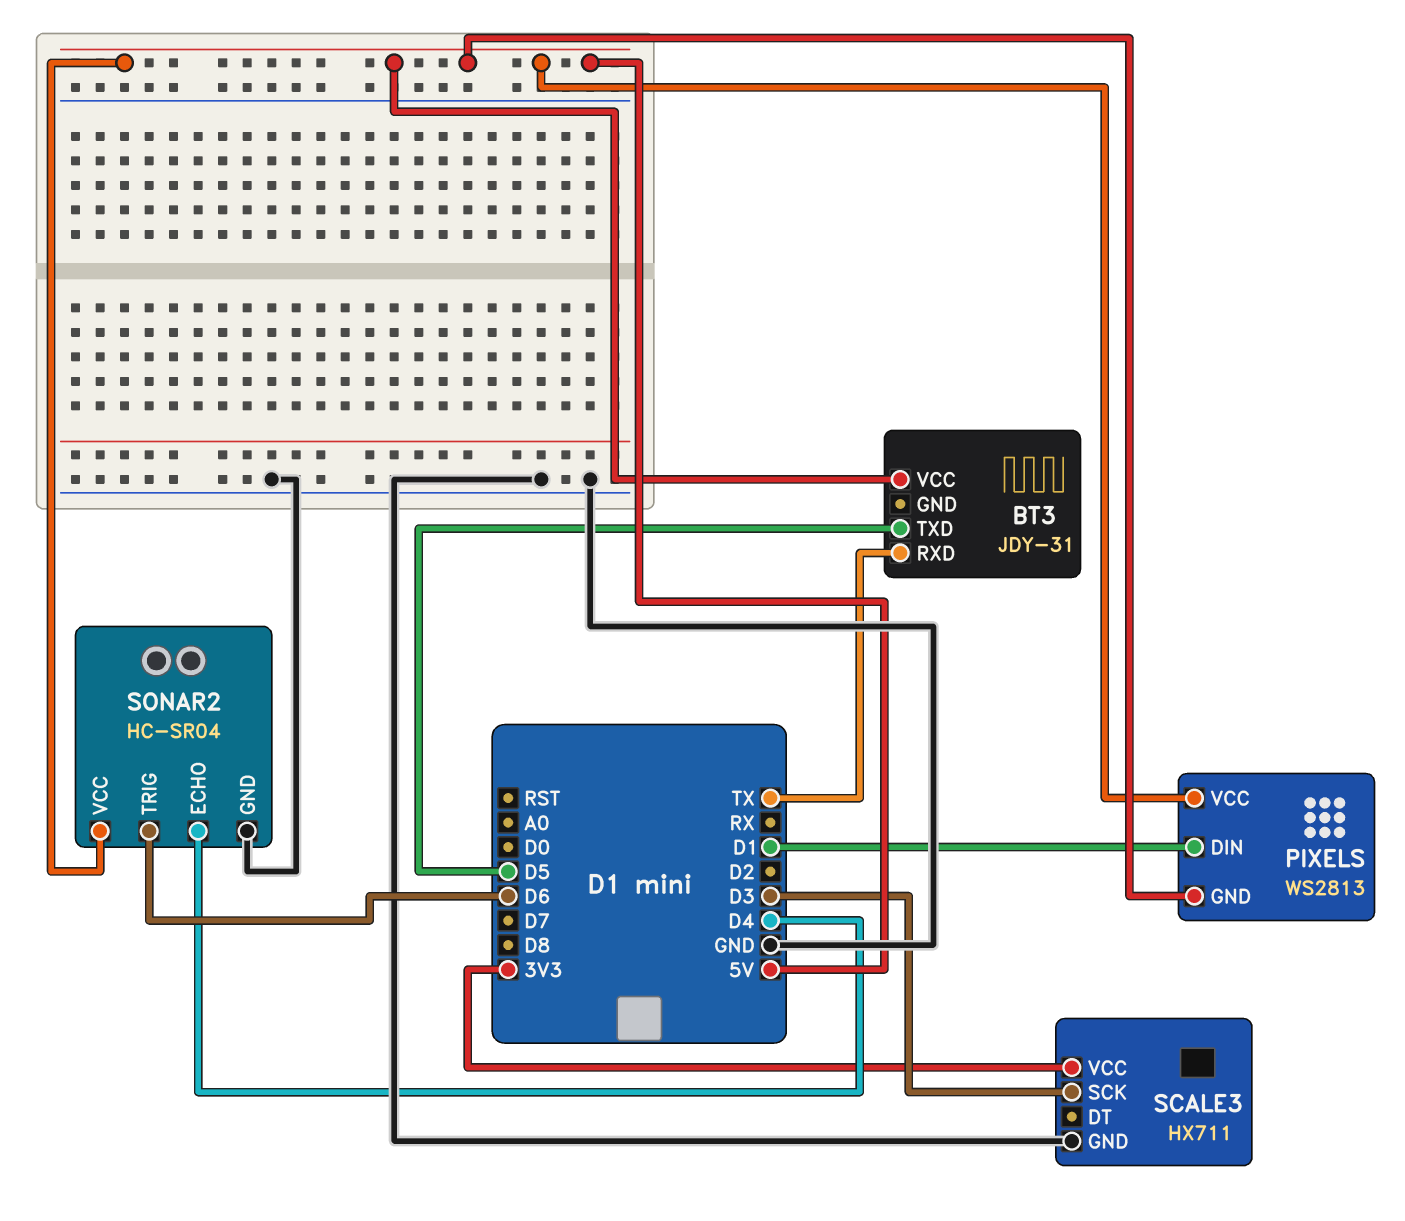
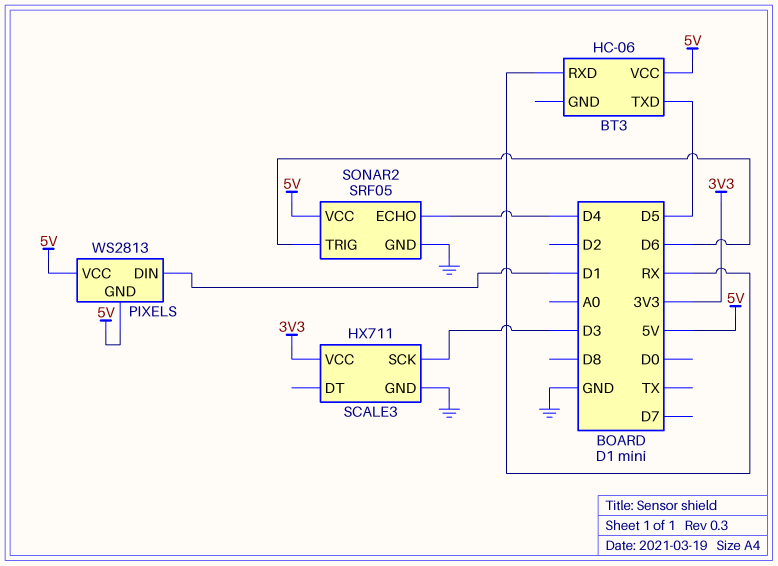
BT3: JDY-31 -> HC-06
BT3 pin RXD: TX -> RX
SONAR2: HC-SR04 -> SRF05

